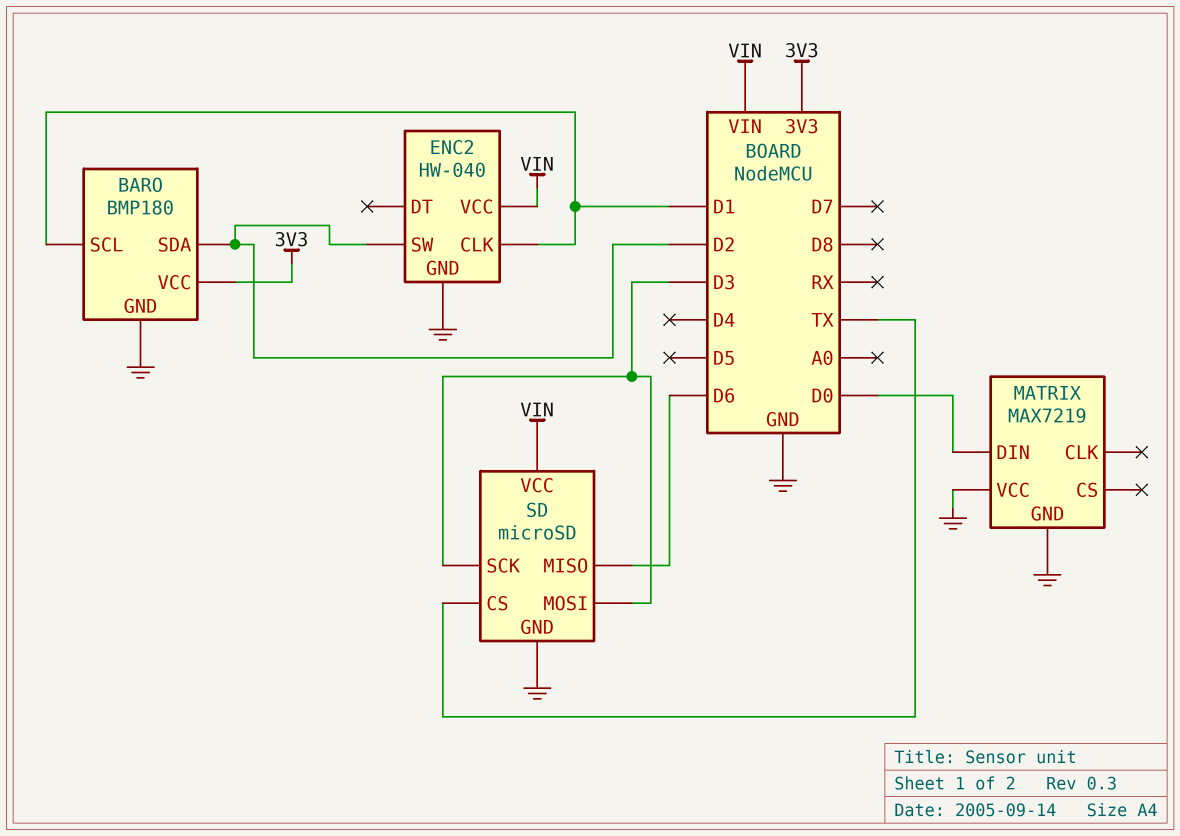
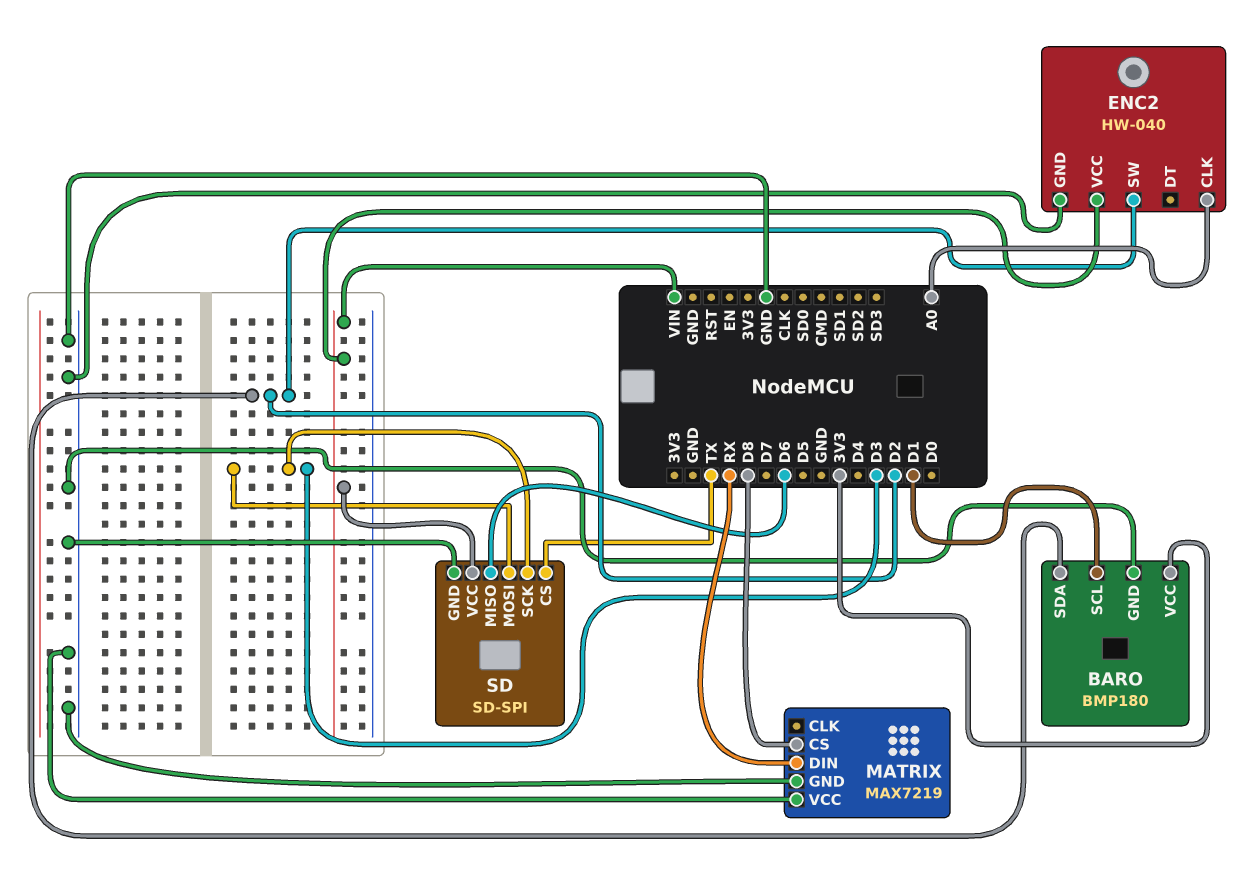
ENC2 pin CLK: D1 -> A0
MATRIX pin CS: none -> D8
MATRIX pin DIN: D0 -> RX
SD: microSD -> SD-SPI

